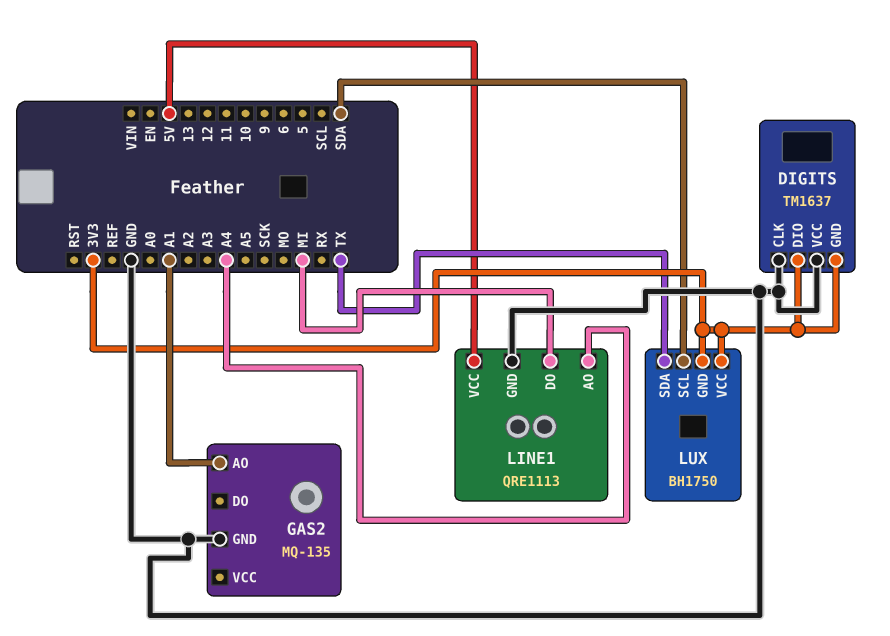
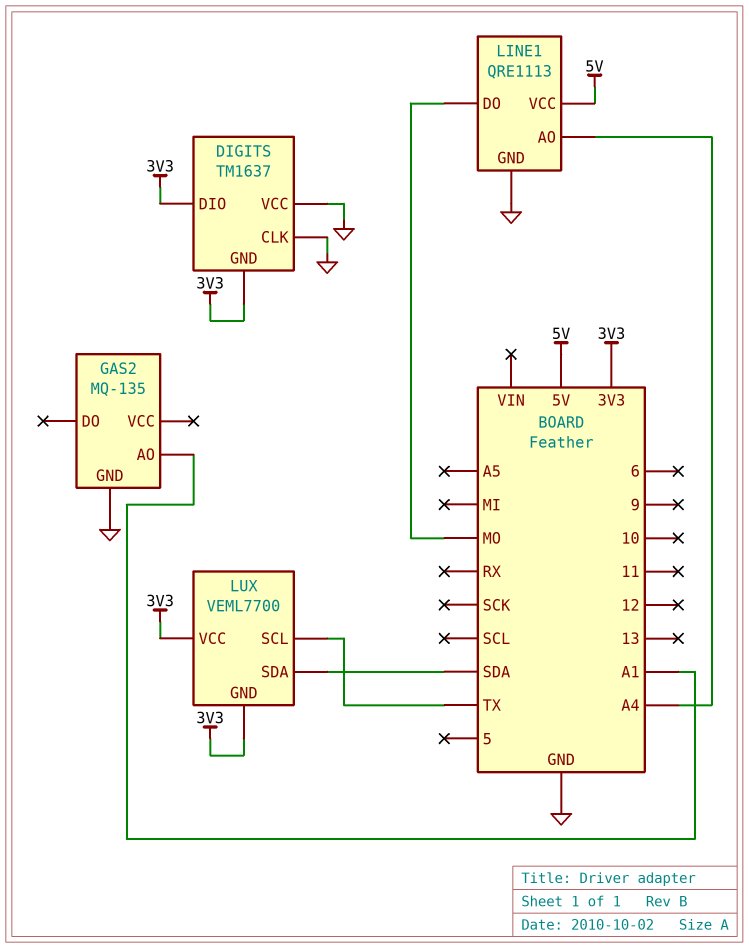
LINE1 pin DO: MI -> MO
LUX: BH1750 -> VEML7700
LUX pin SCL: SDA -> TX
LUX pin SDA: TX -> SDA

